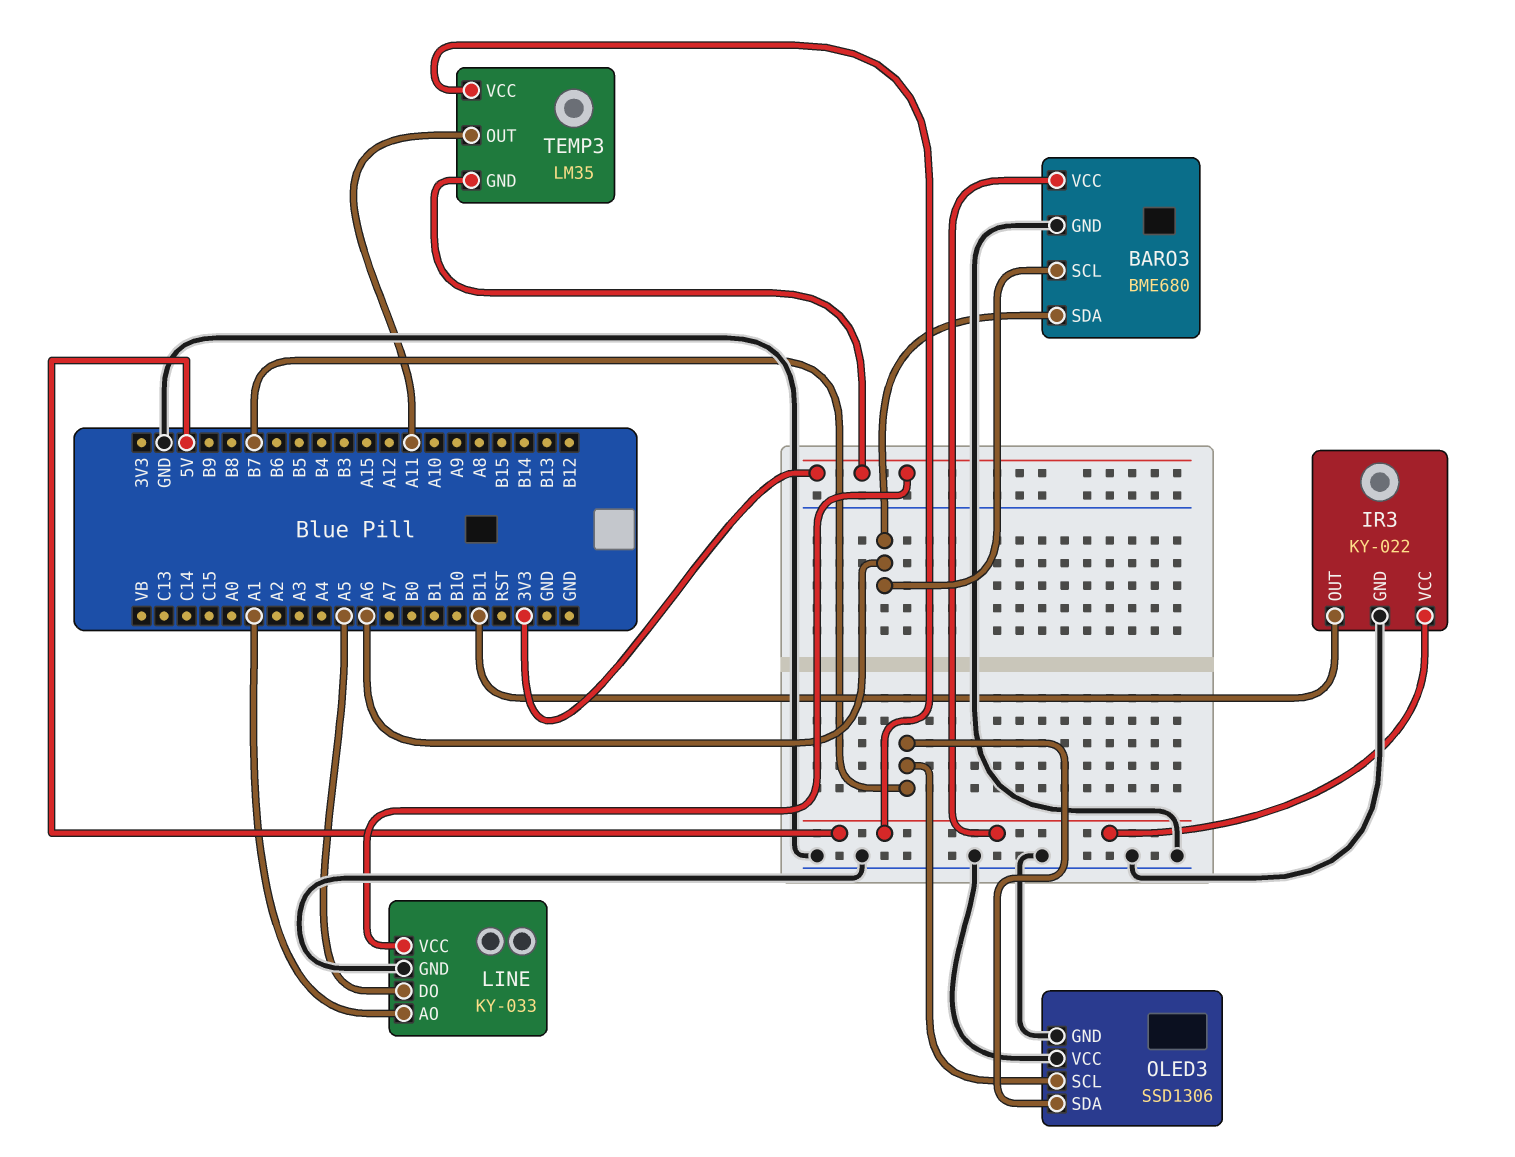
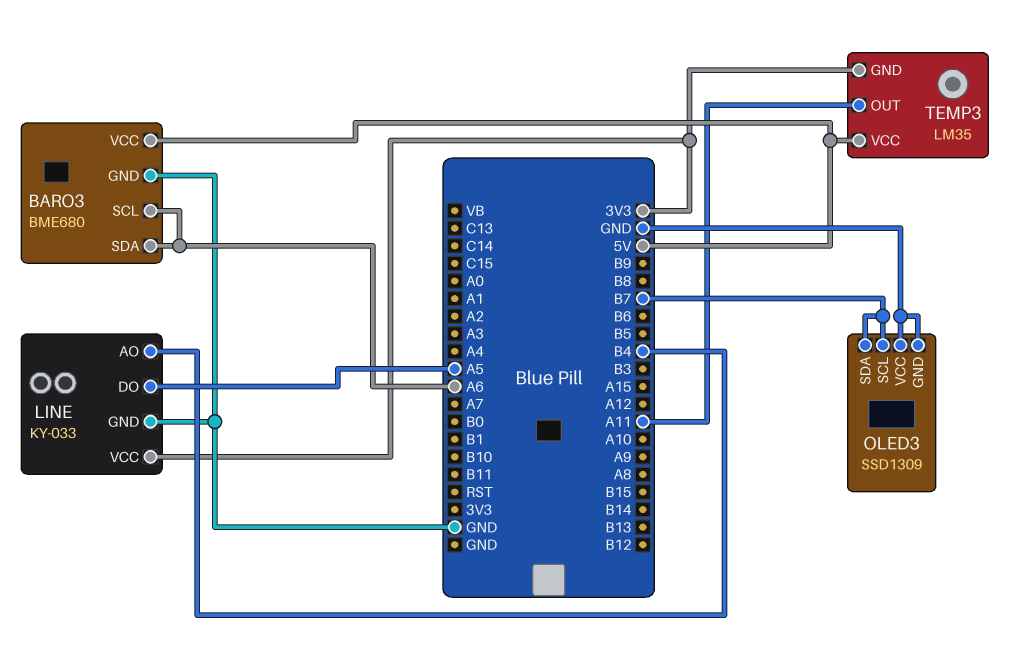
IR3: KY-022 -> none
IR3 pin GND: GND -> none
IR3 pin OUT: B11 -> none
IR3 pin VCC: 5V -> none
LINE pin AO: A1 -> B4
OLED3: SSD1306 -> SSD1309

